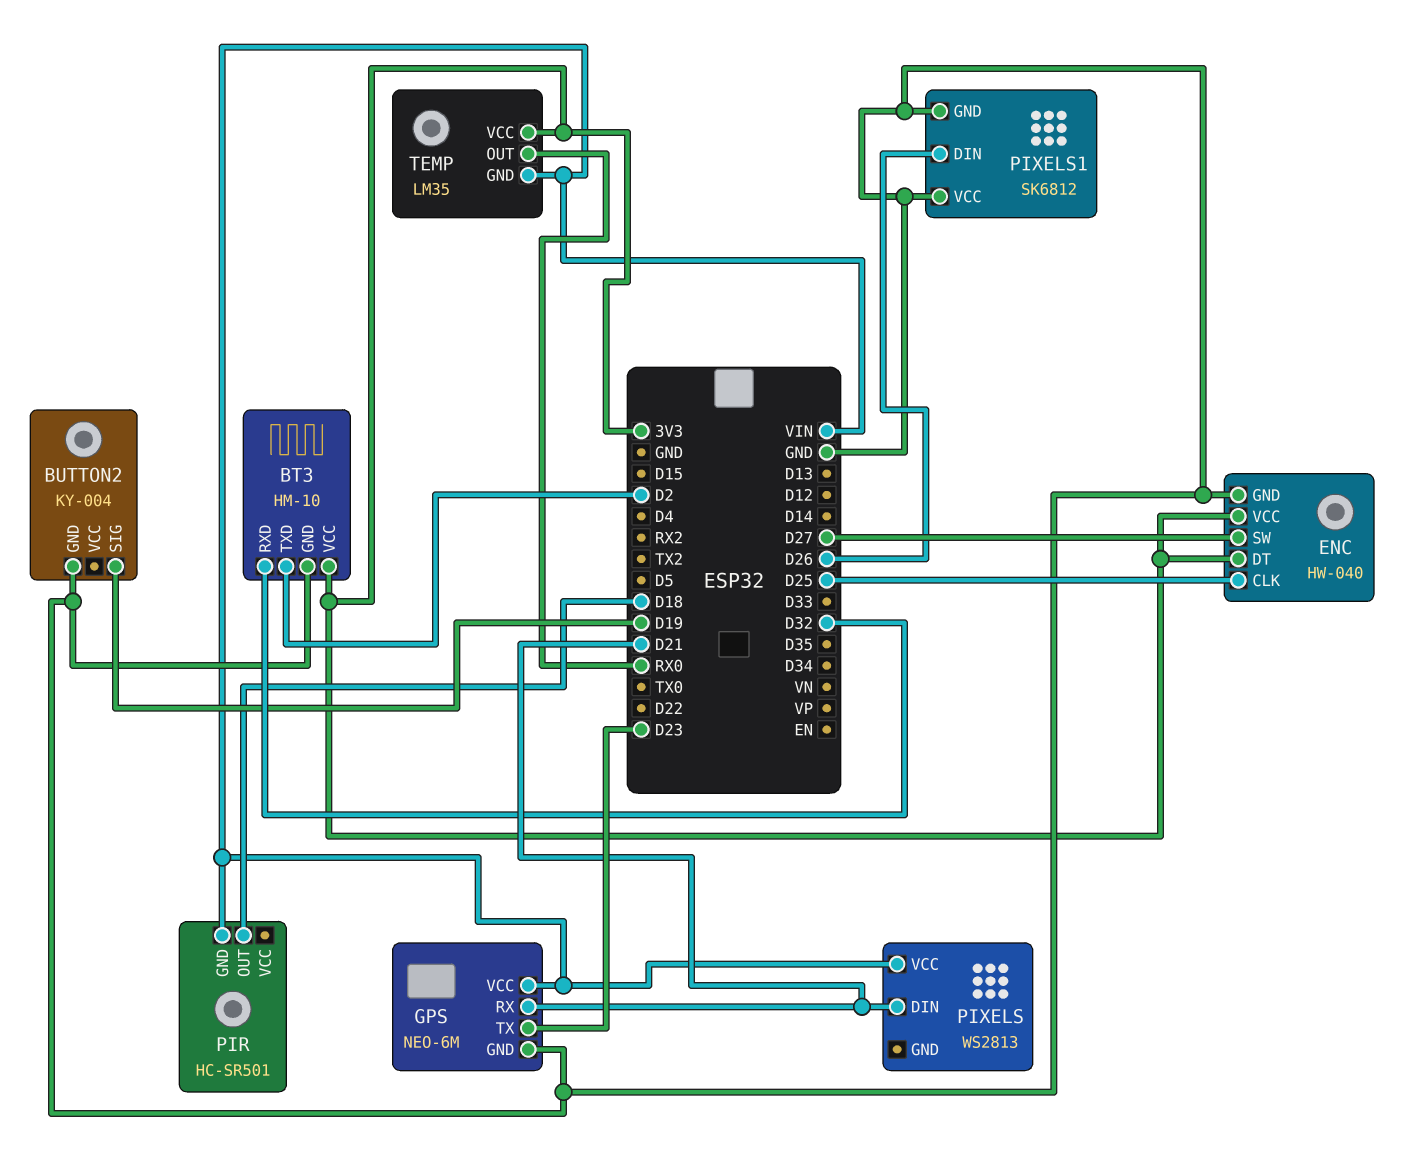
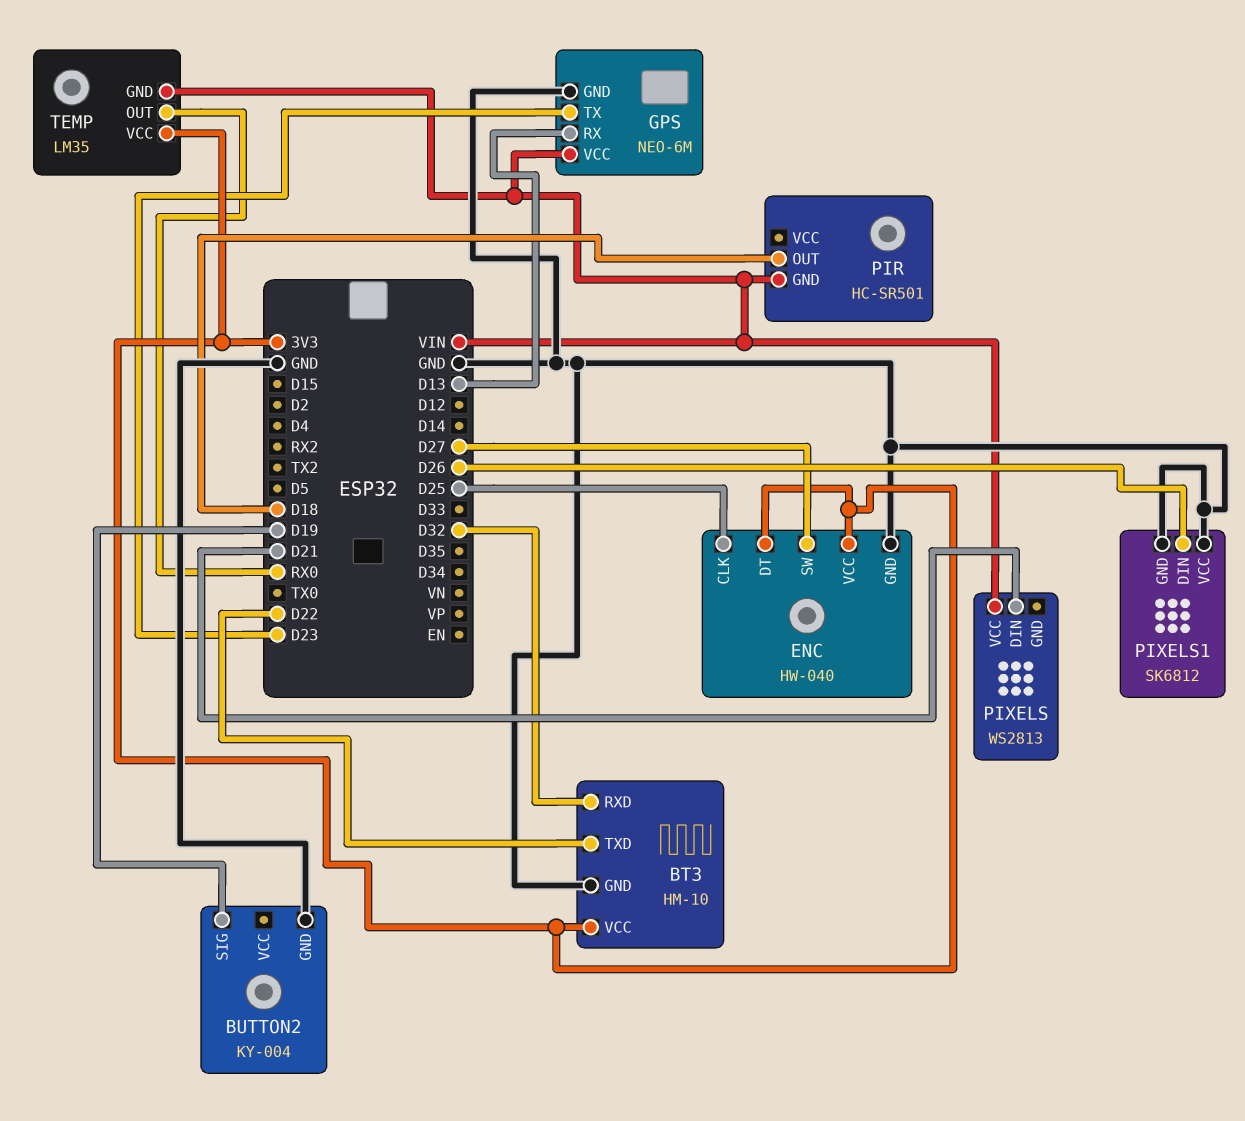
BT3 pin TXD: D2 -> D22
GPS pin RX: D21 -> D13

